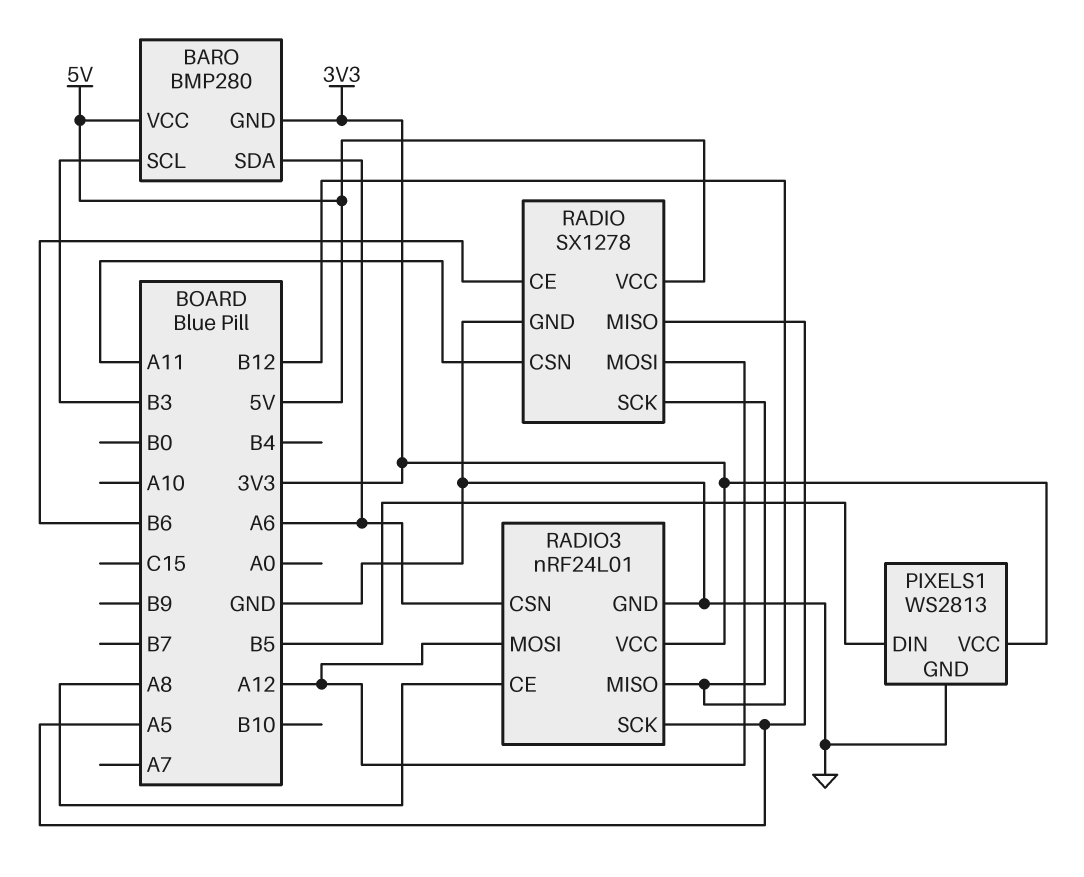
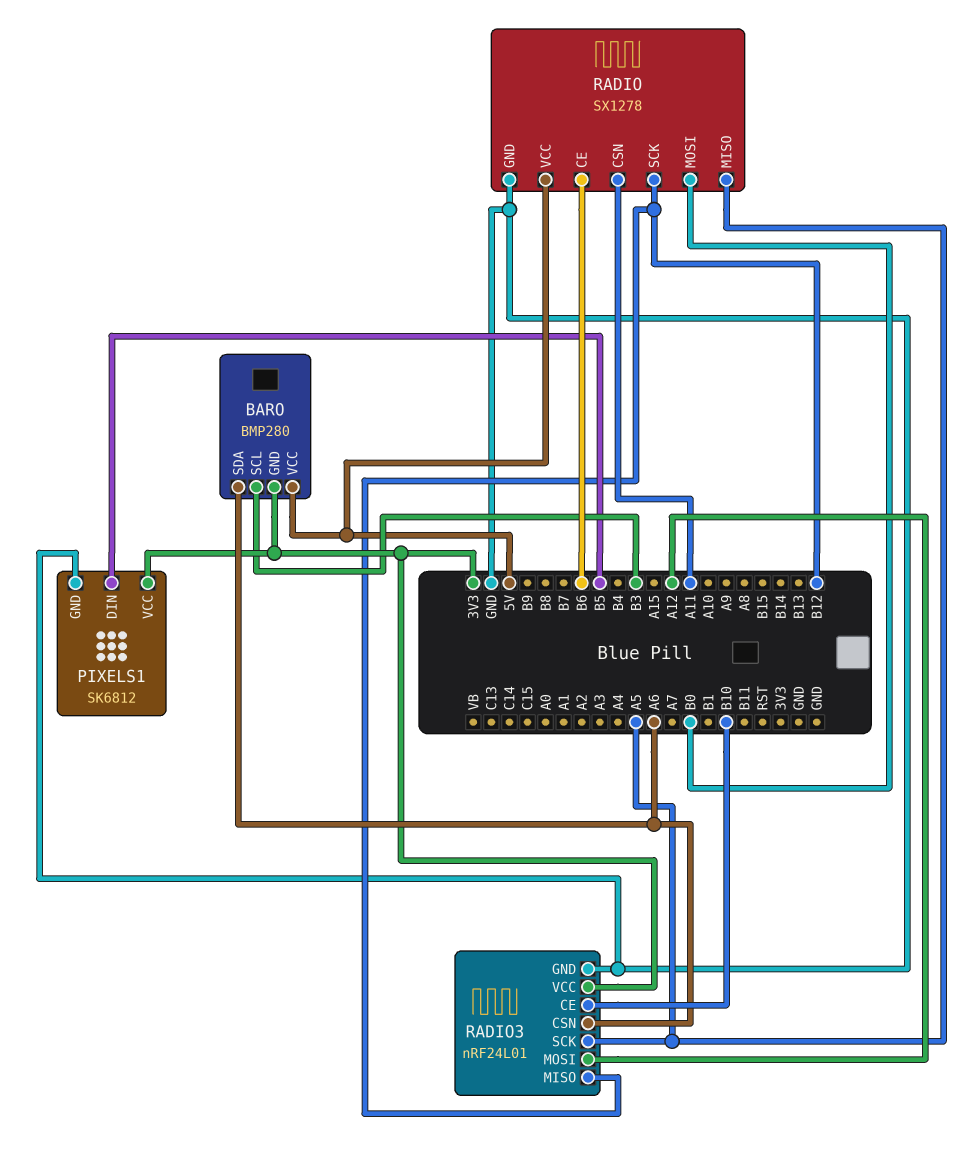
PIXELS1: WS2813 -> SK6812
RADIO pin MOSI: A12 -> B0
RADIO3 pin CE: A8 -> B10

